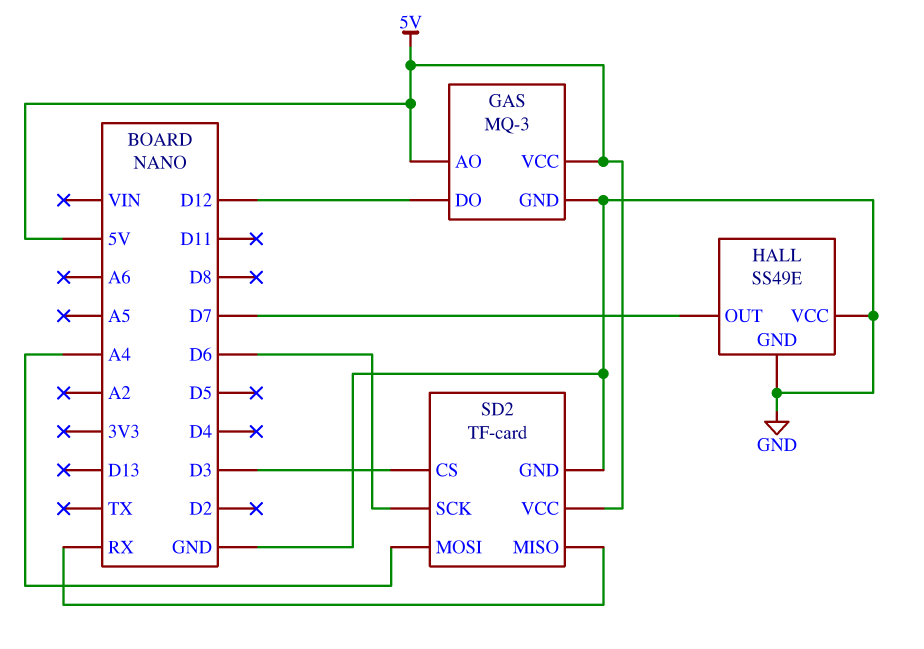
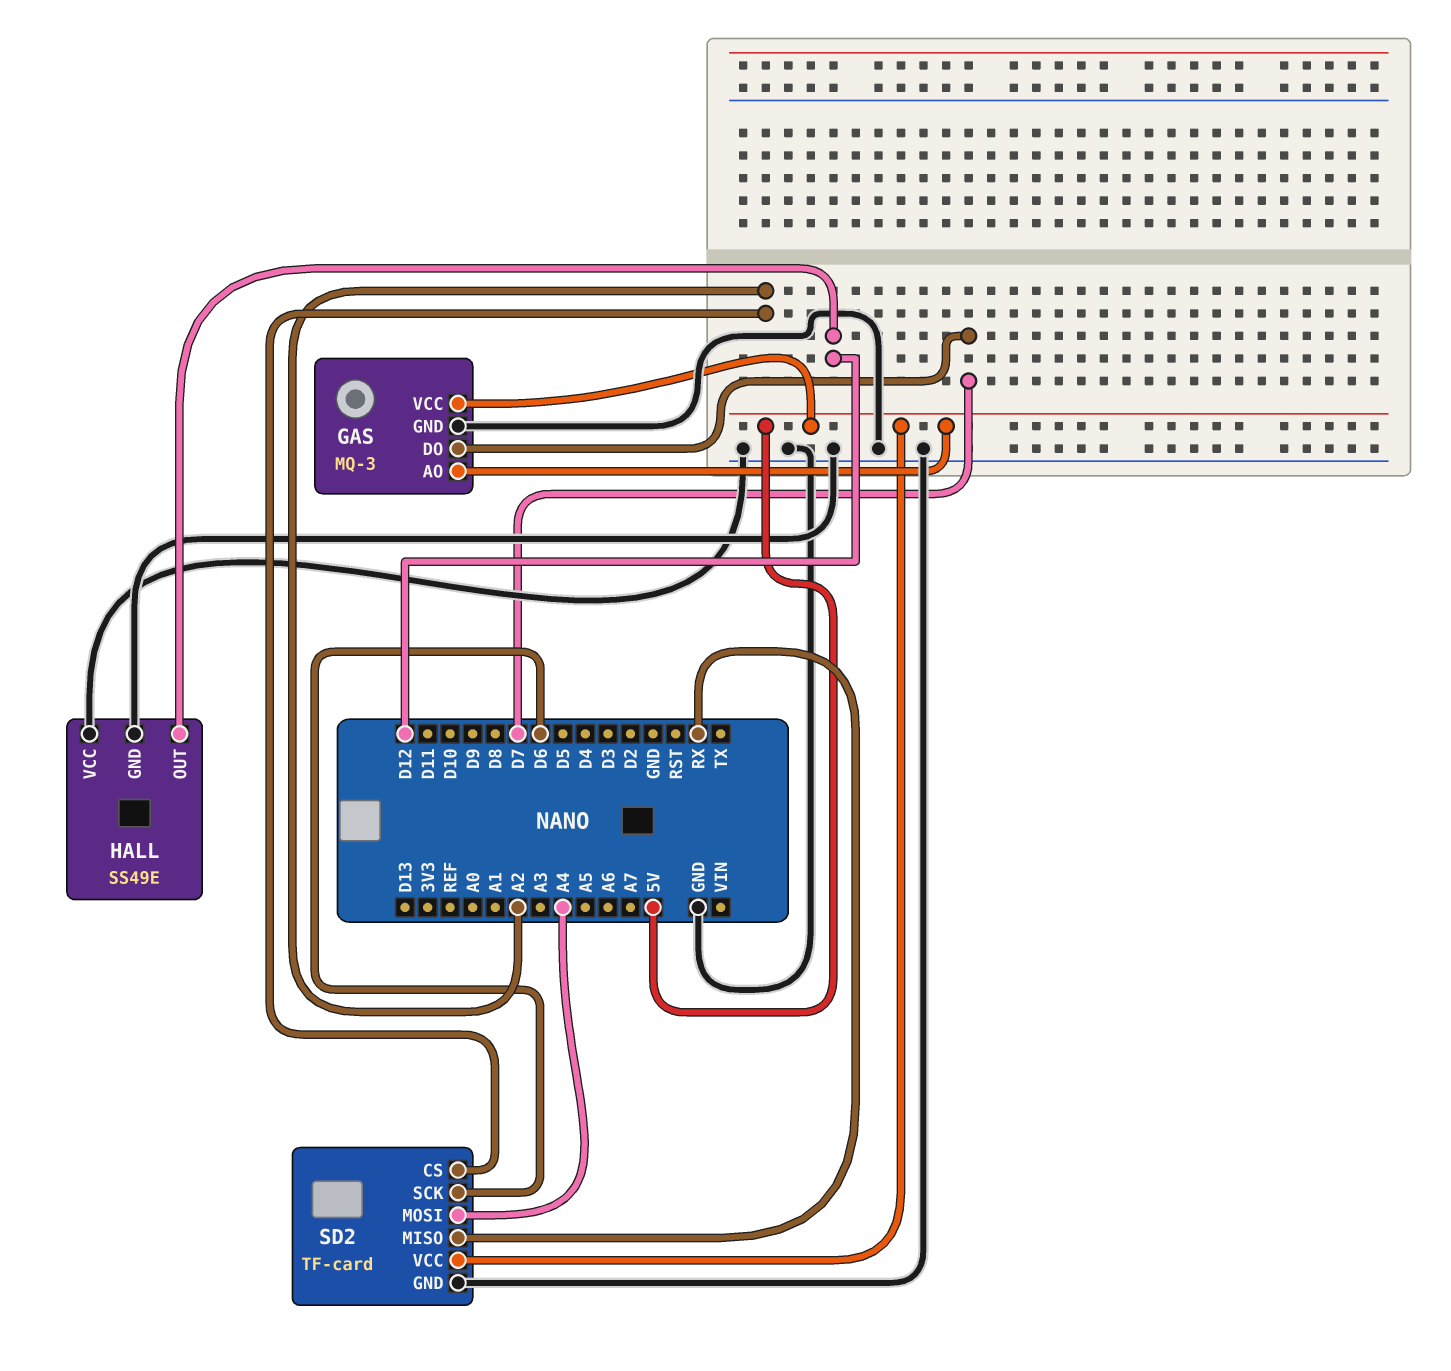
GAS pin DO: D12 -> D7
HALL pin OUT: D7 -> D12
SD2 pin CS: D3 -> A2

